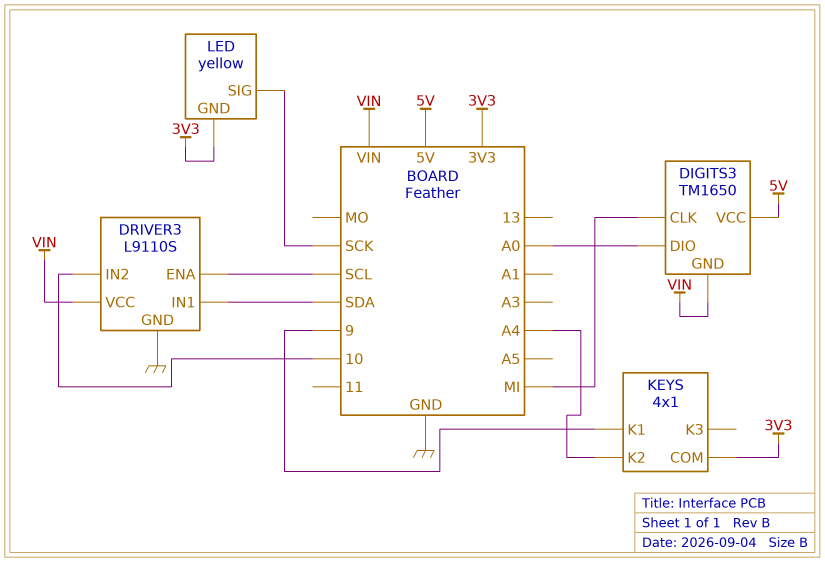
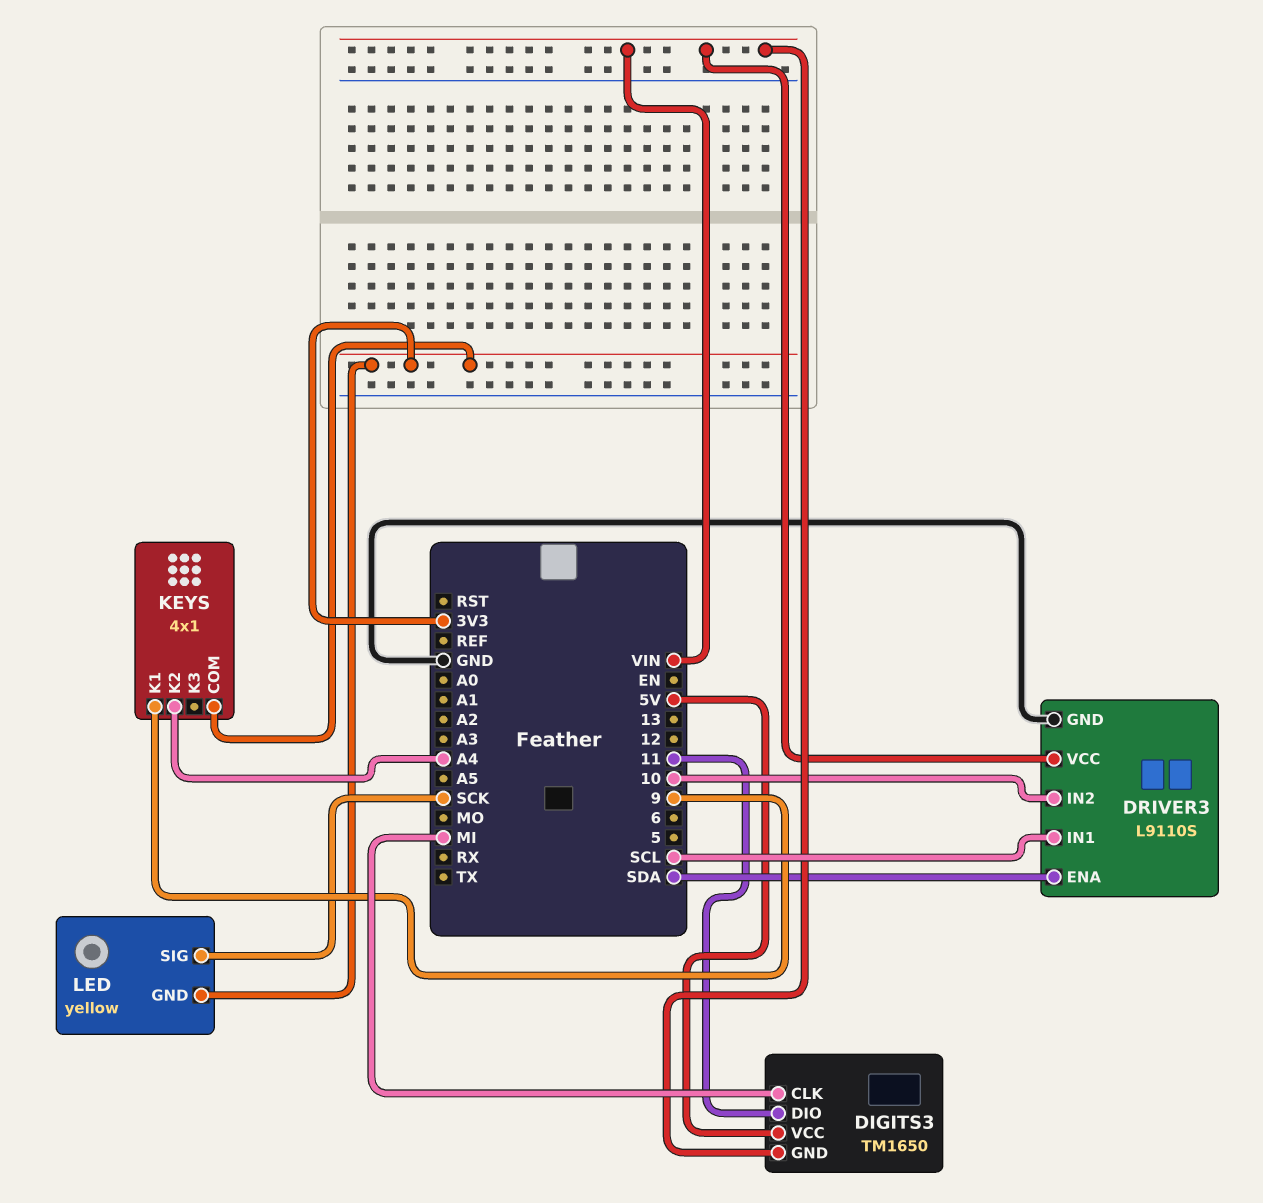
DIGITS3 pin DIO: A0 -> 11
DRIVER3 pin ENA: SCL -> SDA
DRIVER3 pin IN1: SDA -> SCL

